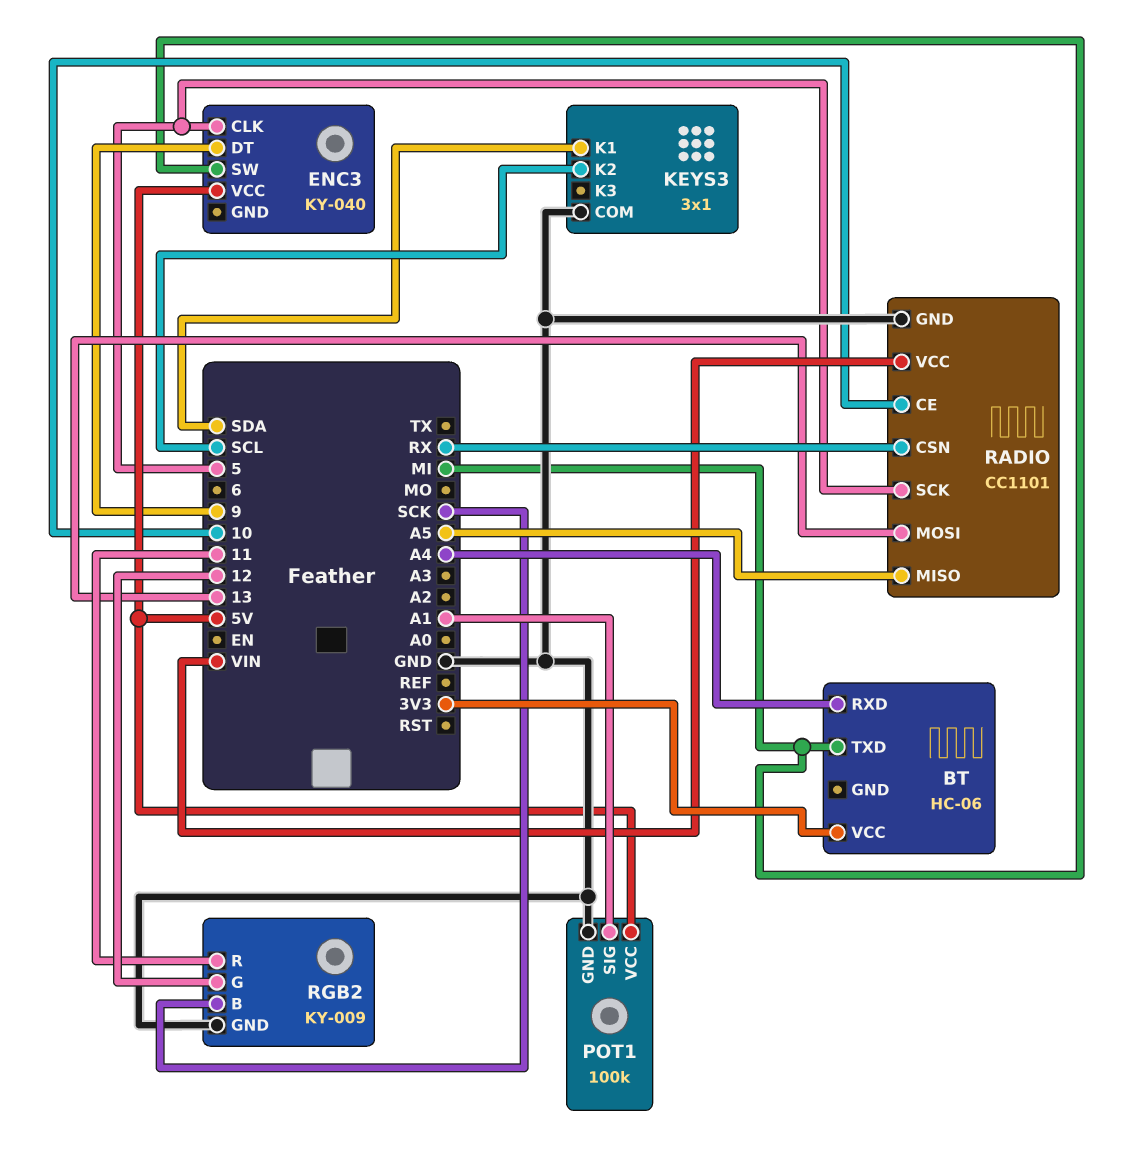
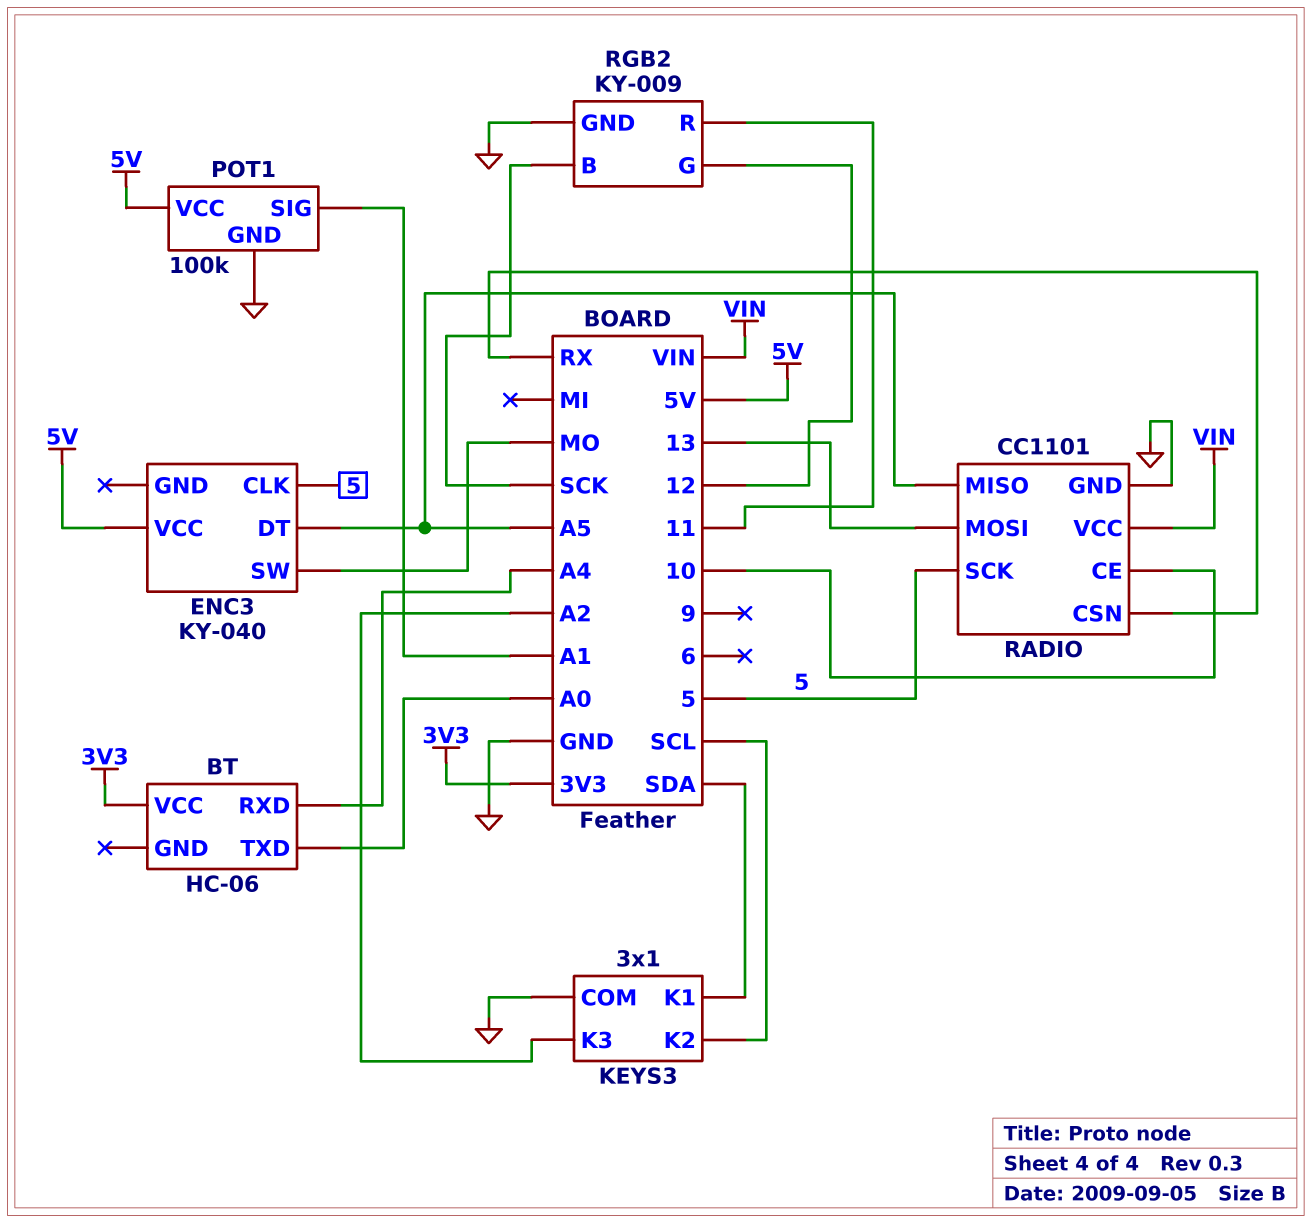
BT pin TXD: MI -> A0
ENC3 pin DT: 9 -> A5
ENC3 pin SW: MI -> MO
KEYS3 pin K3: none -> A2

